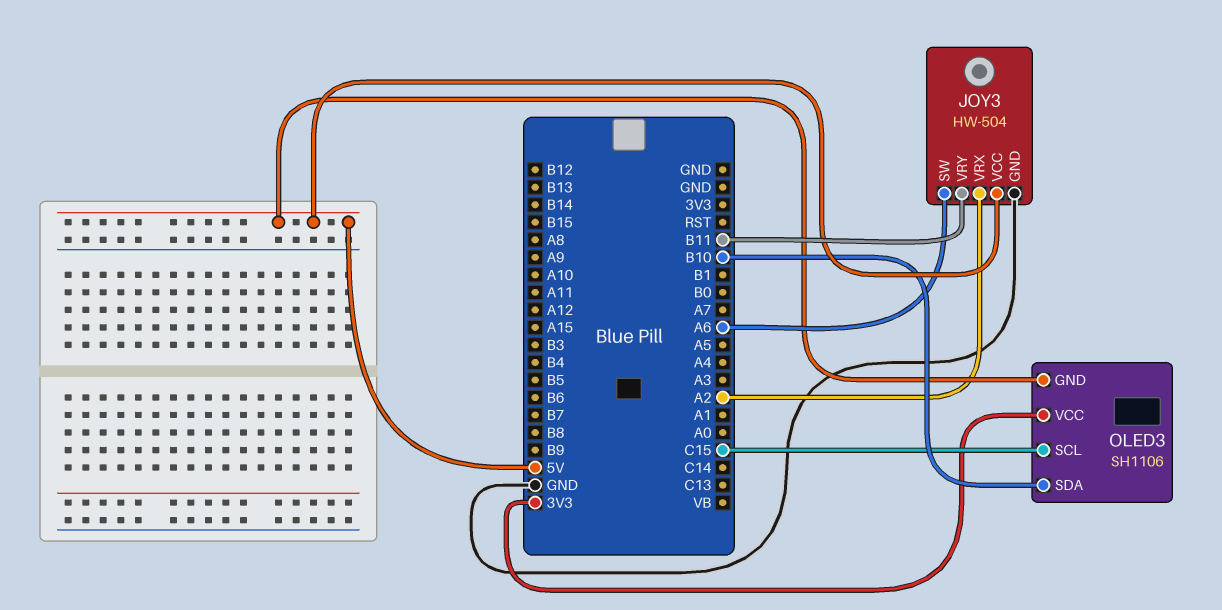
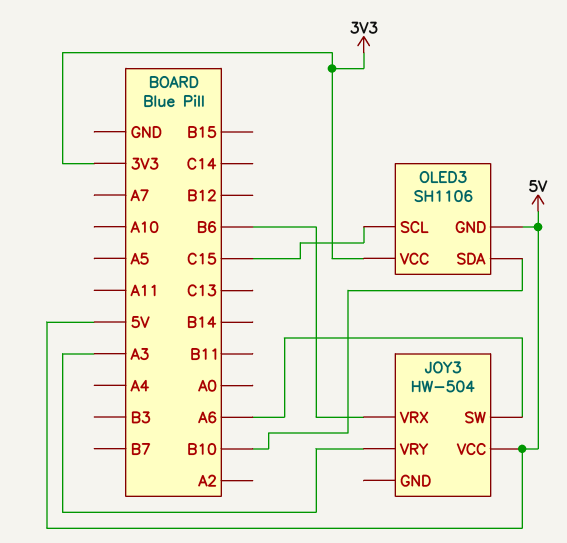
JOY3 pin GND: GND -> none
JOY3 pin VRX: A2 -> B6
JOY3 pin VRY: B11 -> A3

